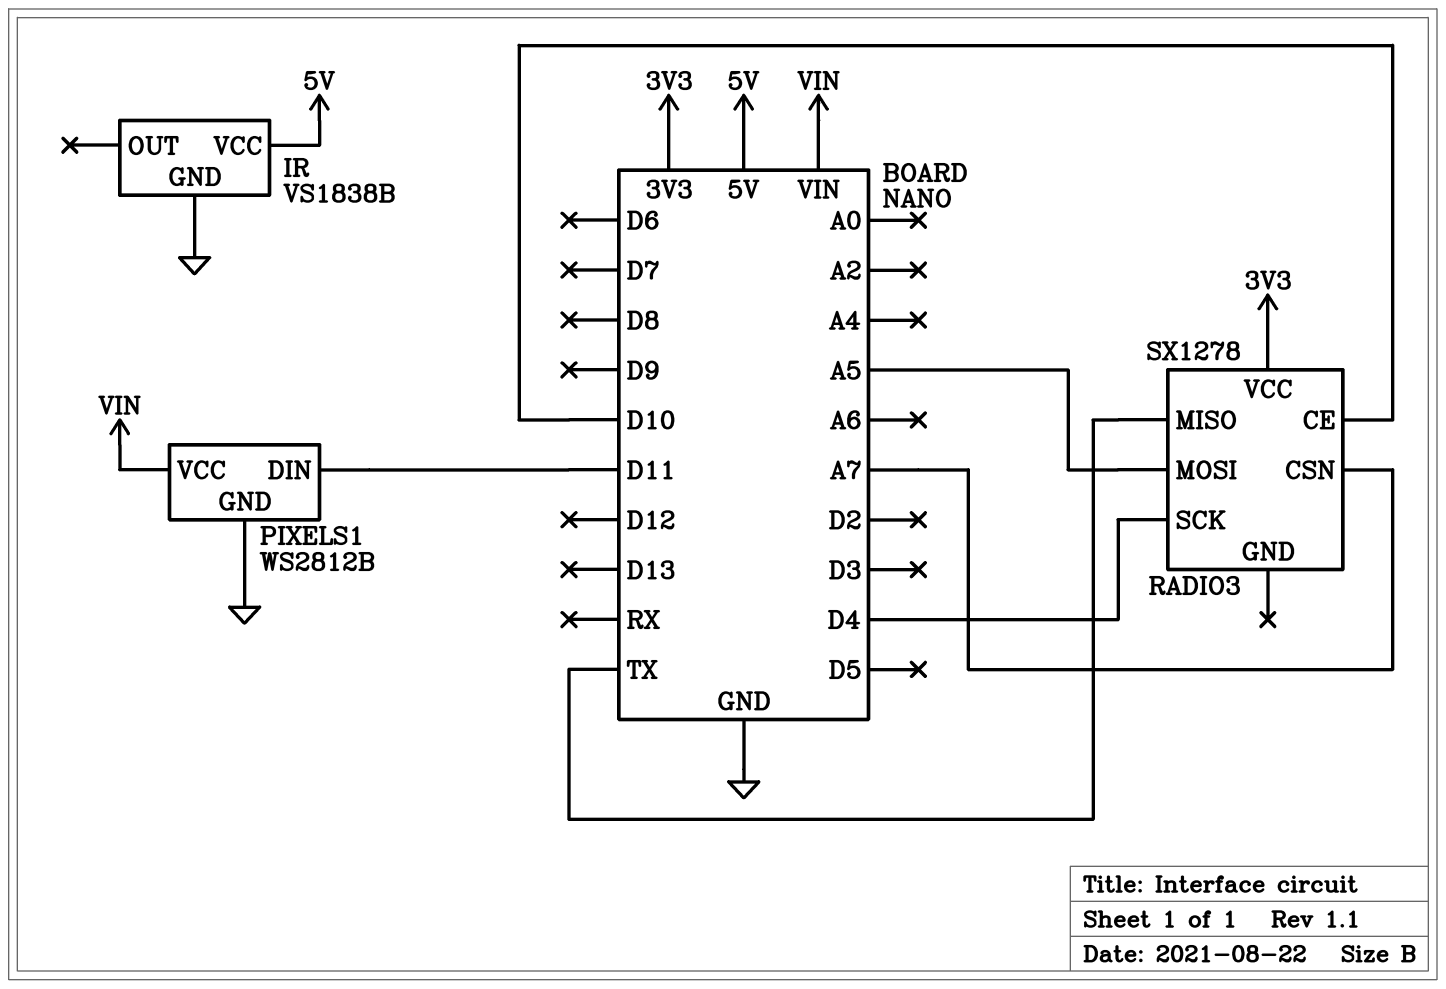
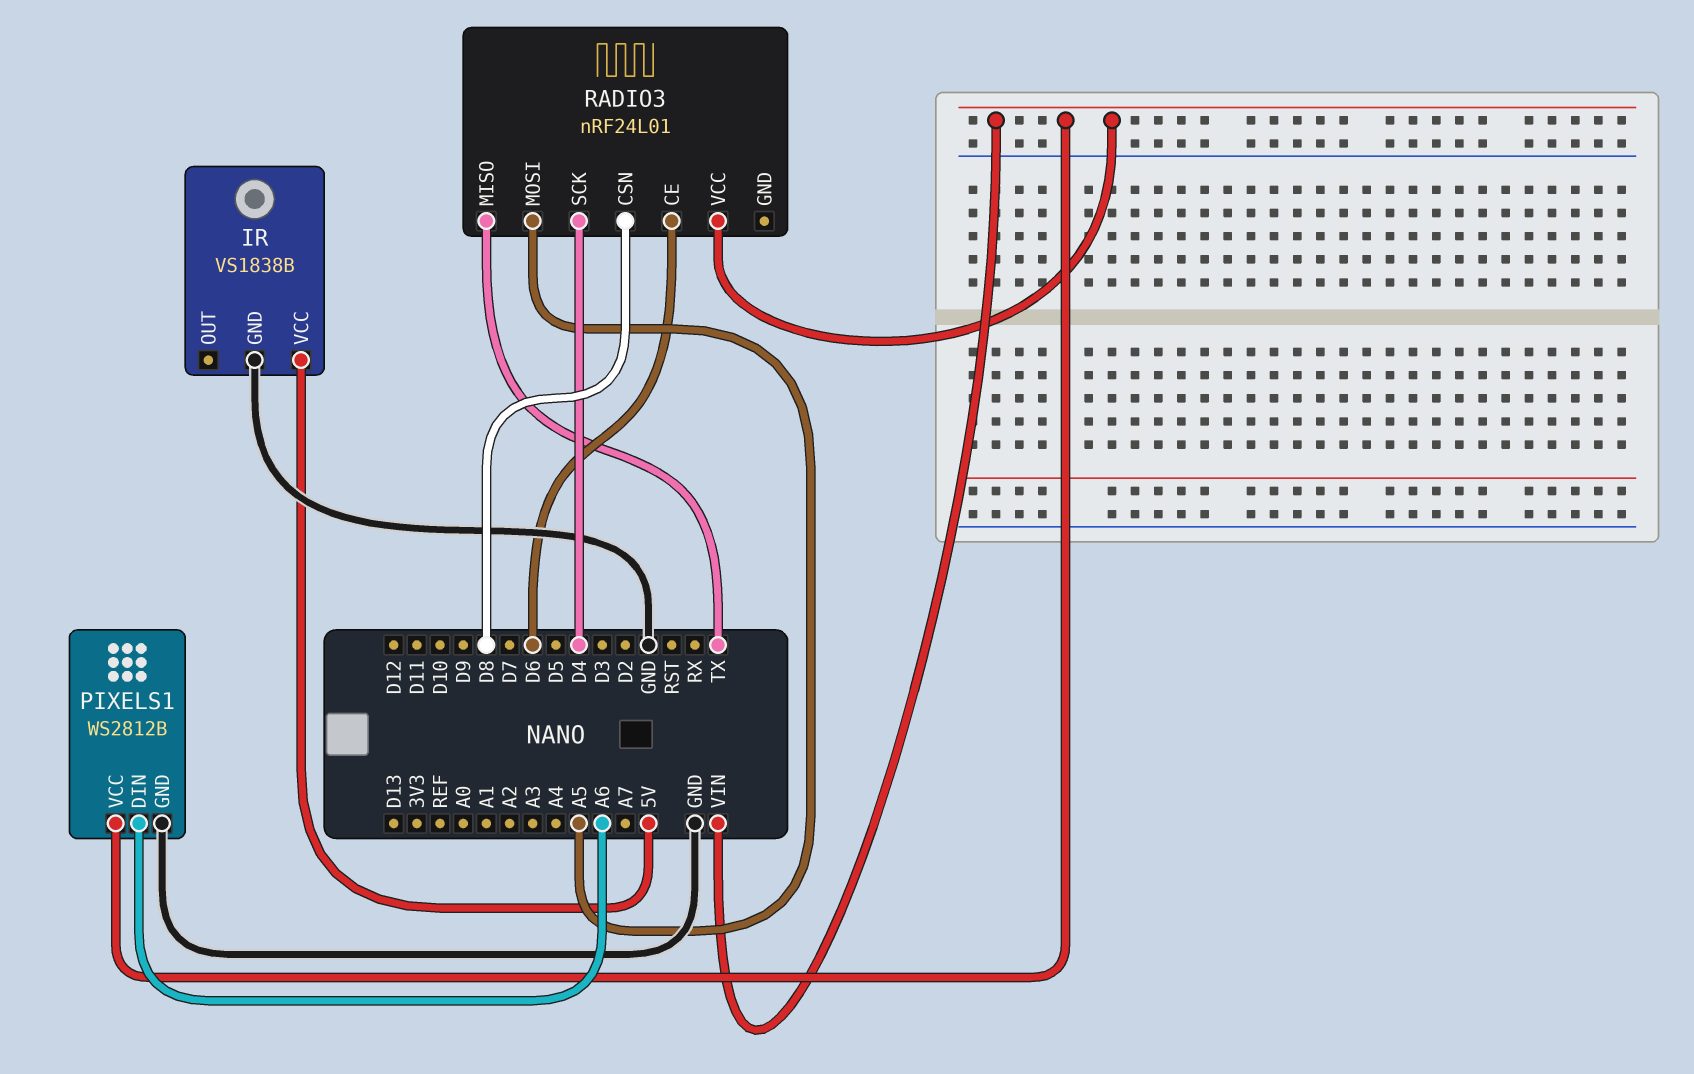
PIXELS1 pin DIN: D11 -> A6
RADIO3: SX1278 -> nRF24L01
RADIO3 pin CE: D10 -> D6
RADIO3 pin CSN: A7 -> D8
RADIO3 pin VCC: 3V3 -> VIN

